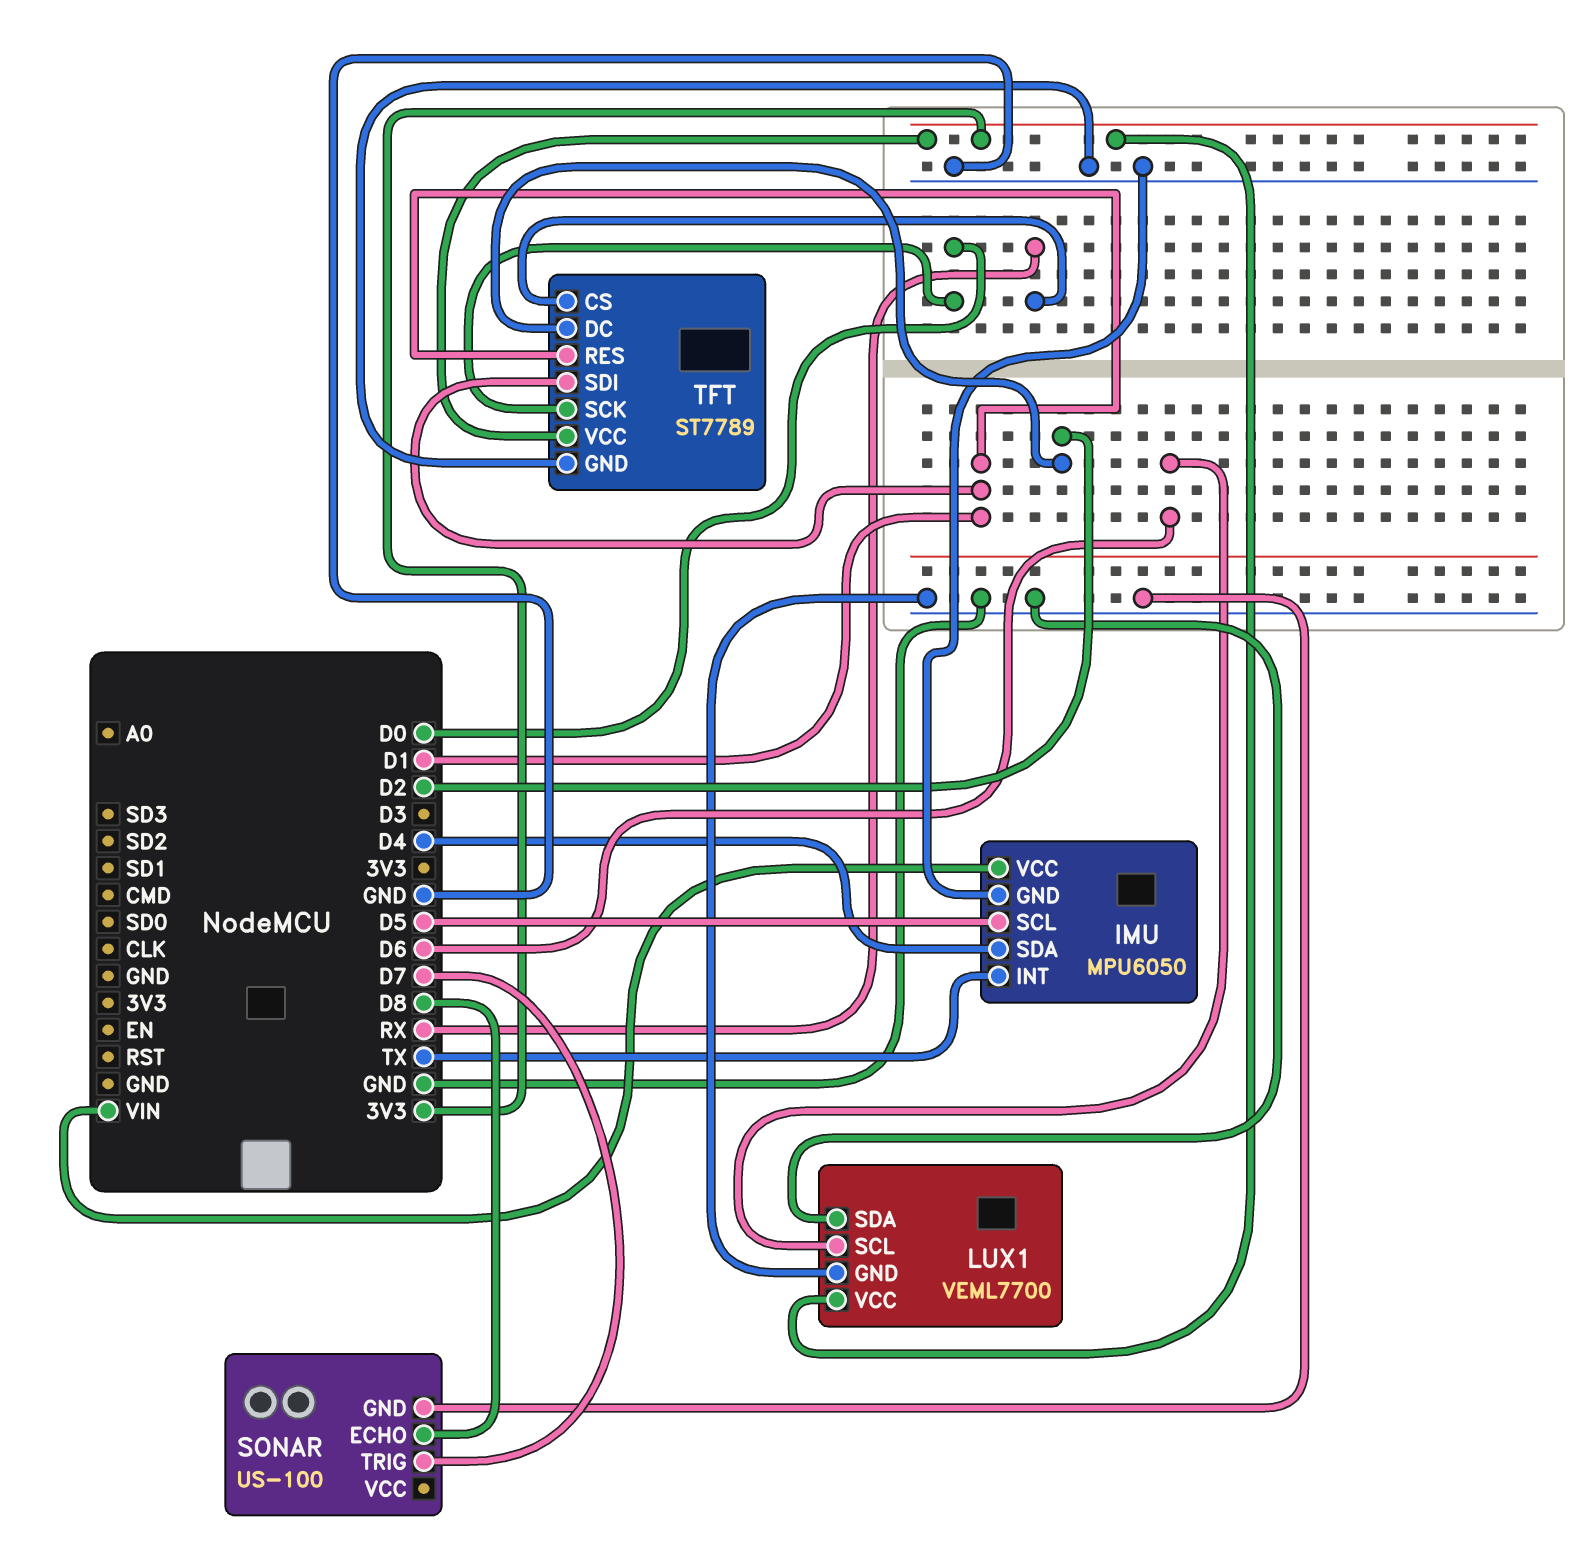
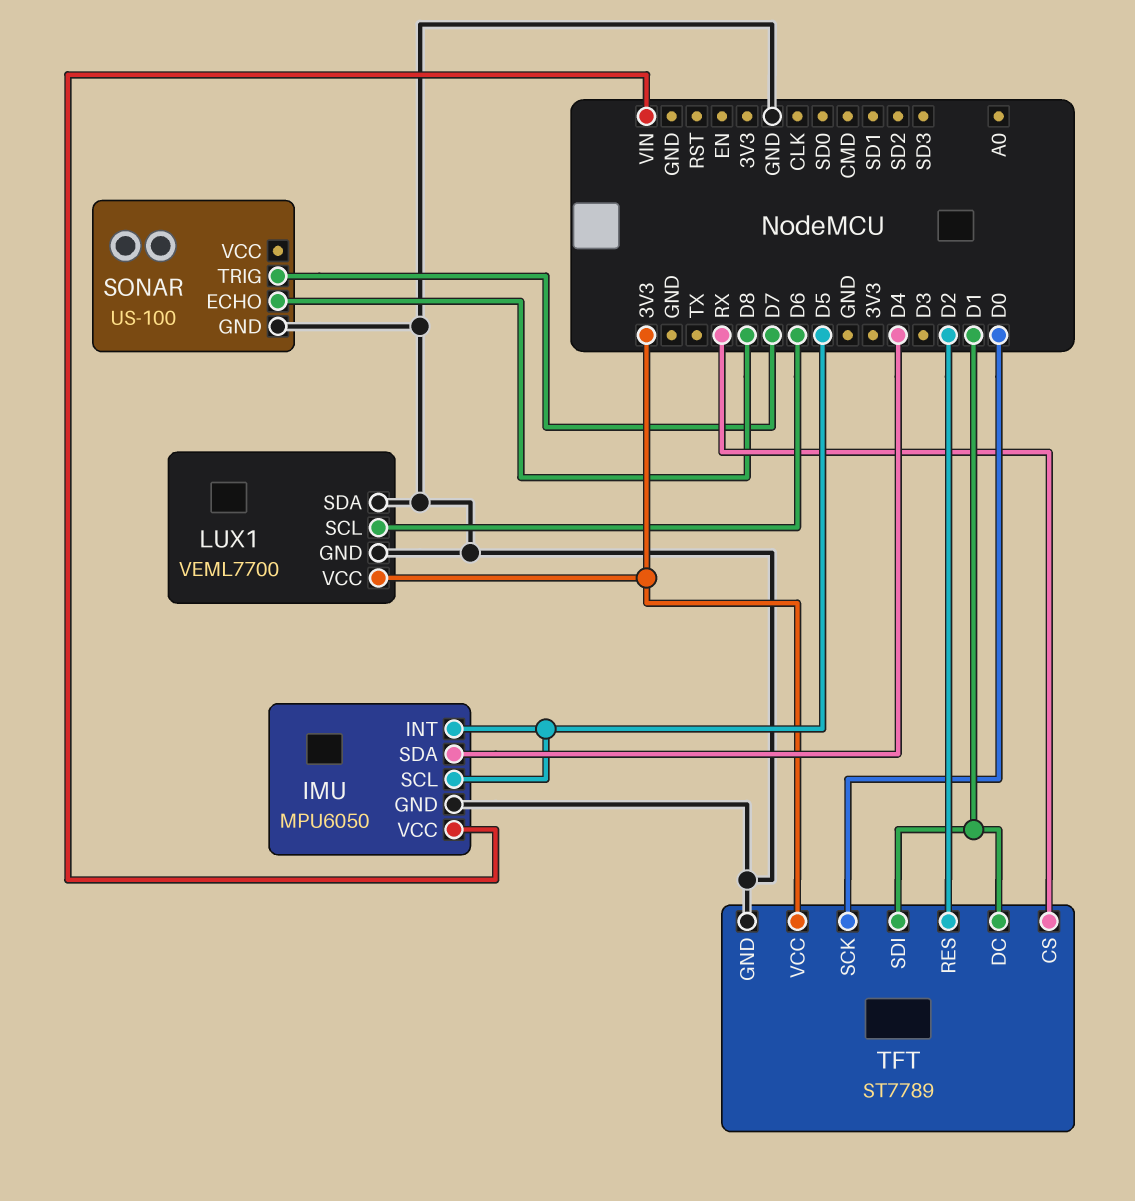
IMU pin INT: TX -> D5
TFT pin DC: D2 -> D1
TFT pin RES: D1 -> D2

